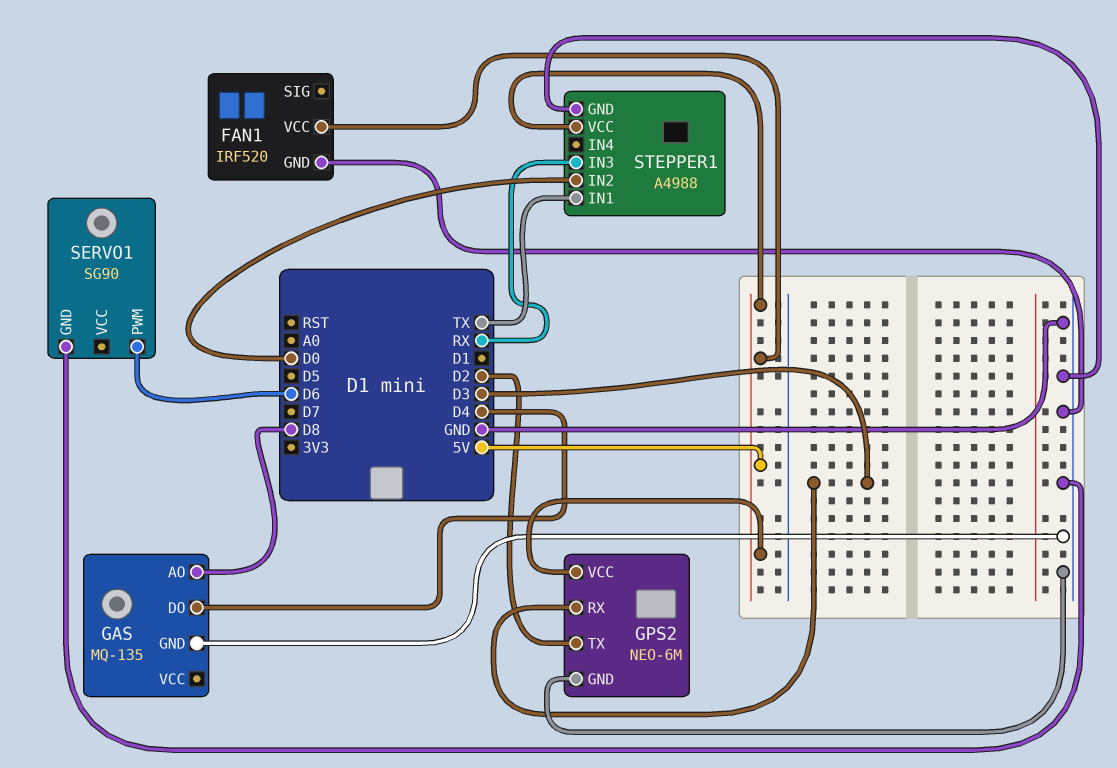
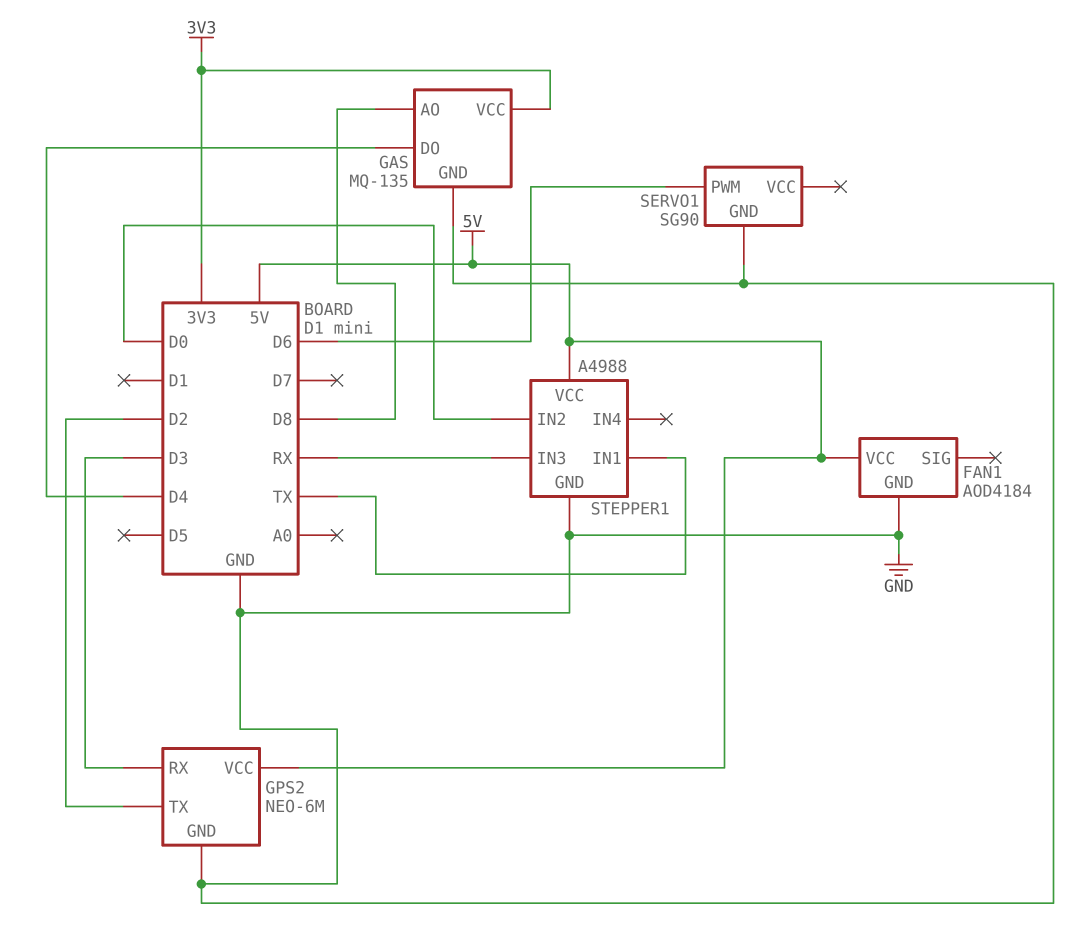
FAN1: IRF520 -> AOD4184
GAS pin VCC: none -> 3V3

